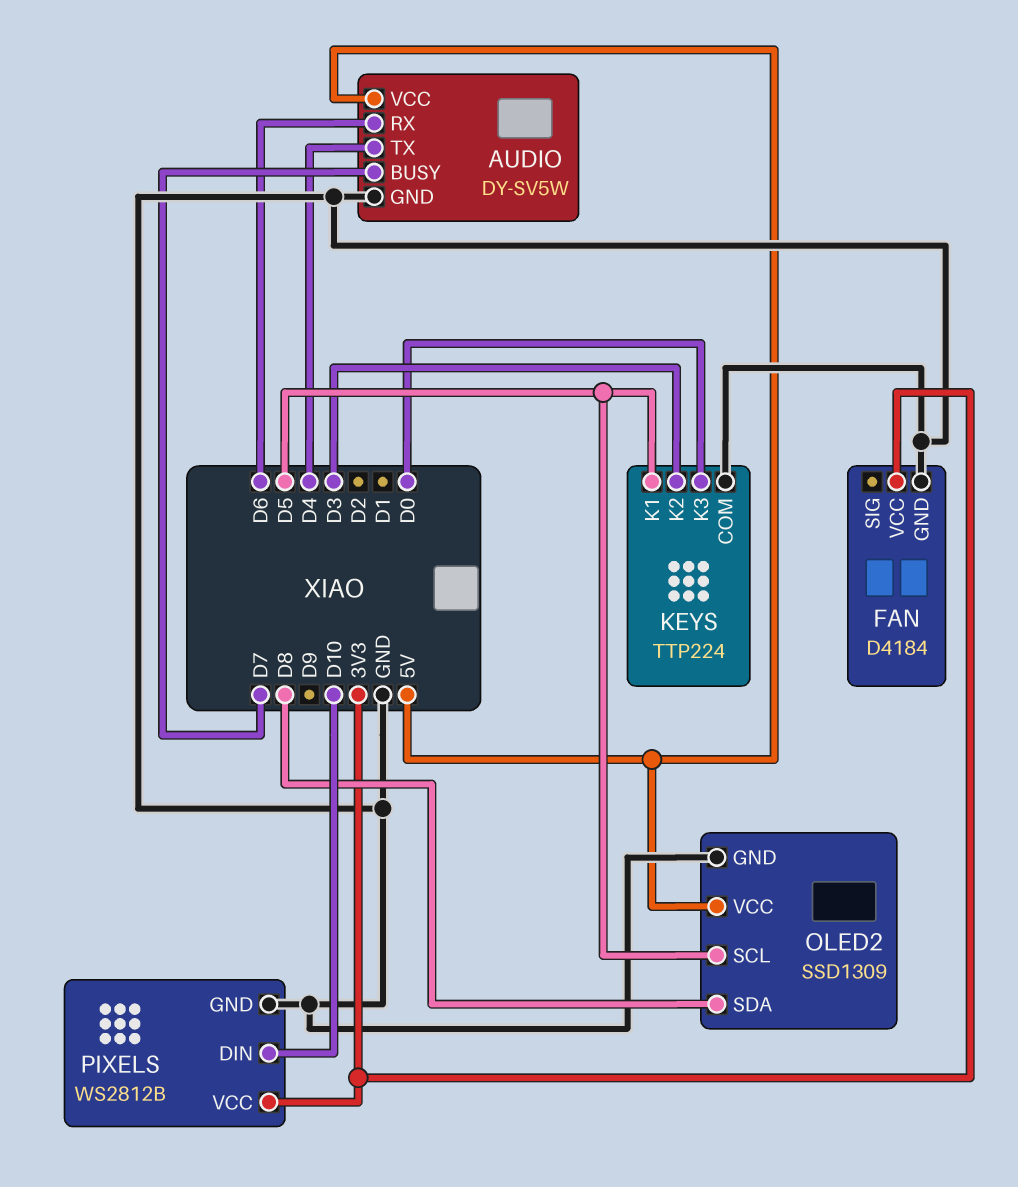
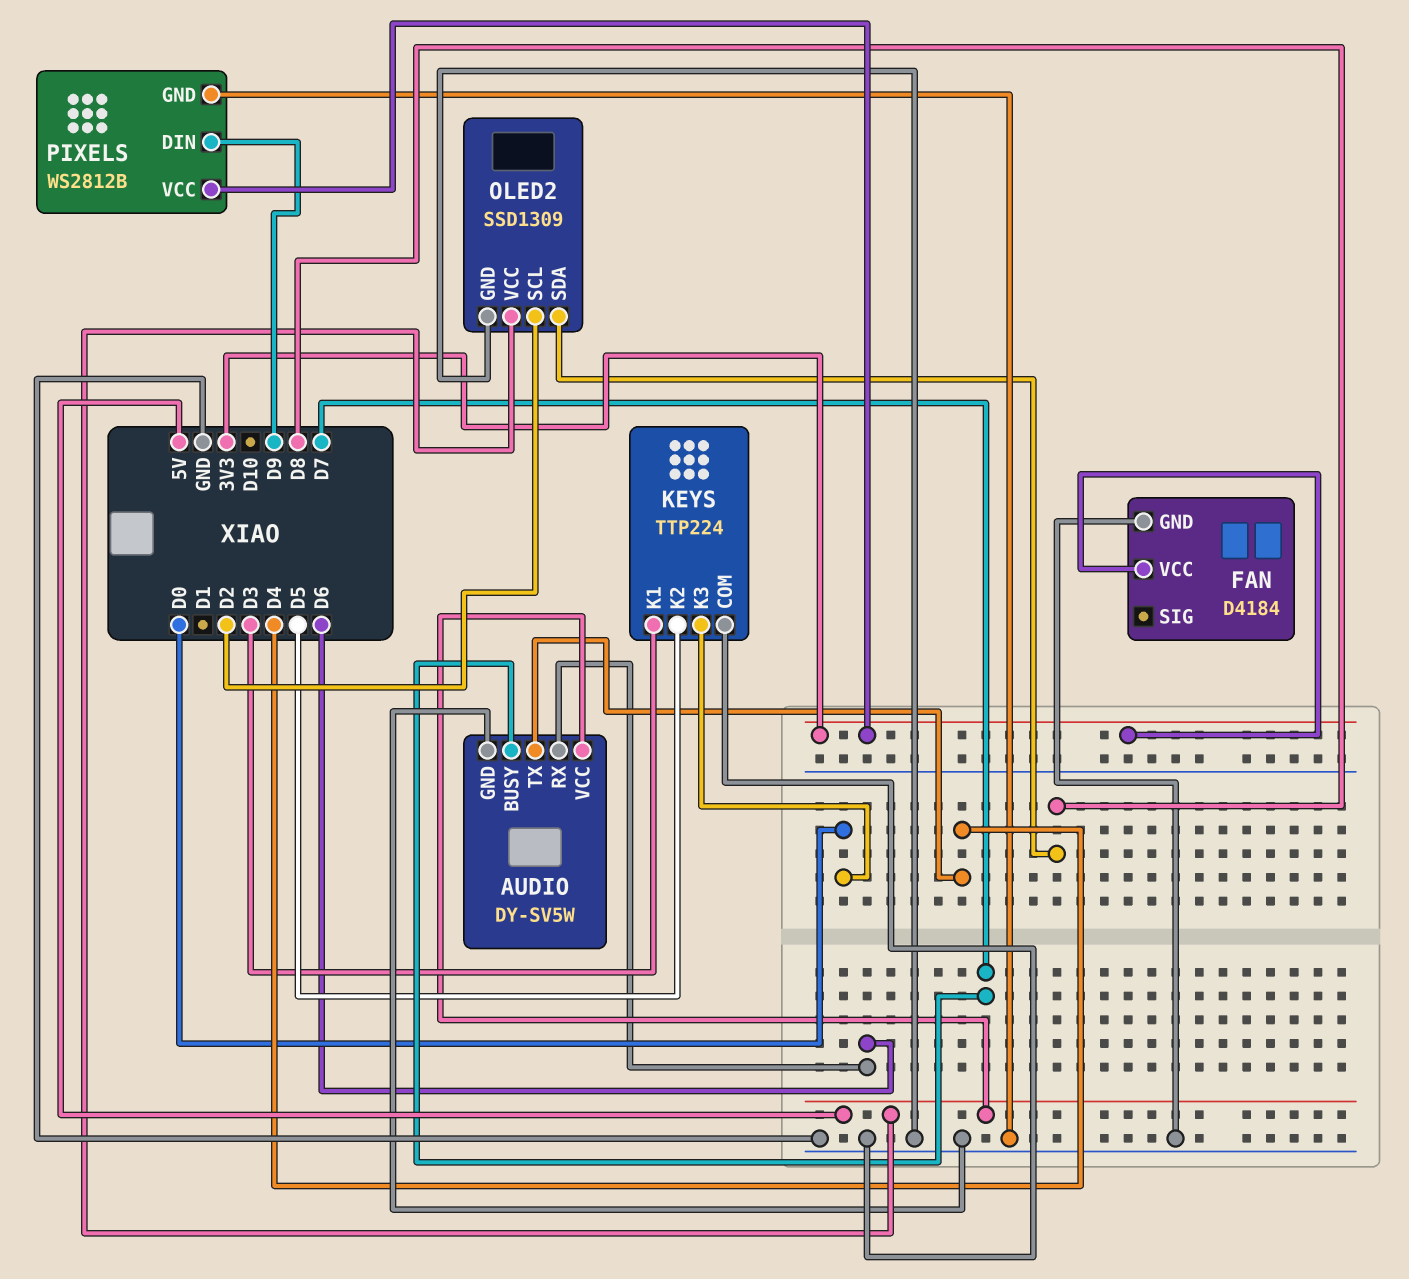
KEYS pin K1: D5 -> D3
KEYS pin K2: D3 -> D5
OLED2 pin SCL: D5 -> D2
PIXELS pin DIN: D10 -> D9

